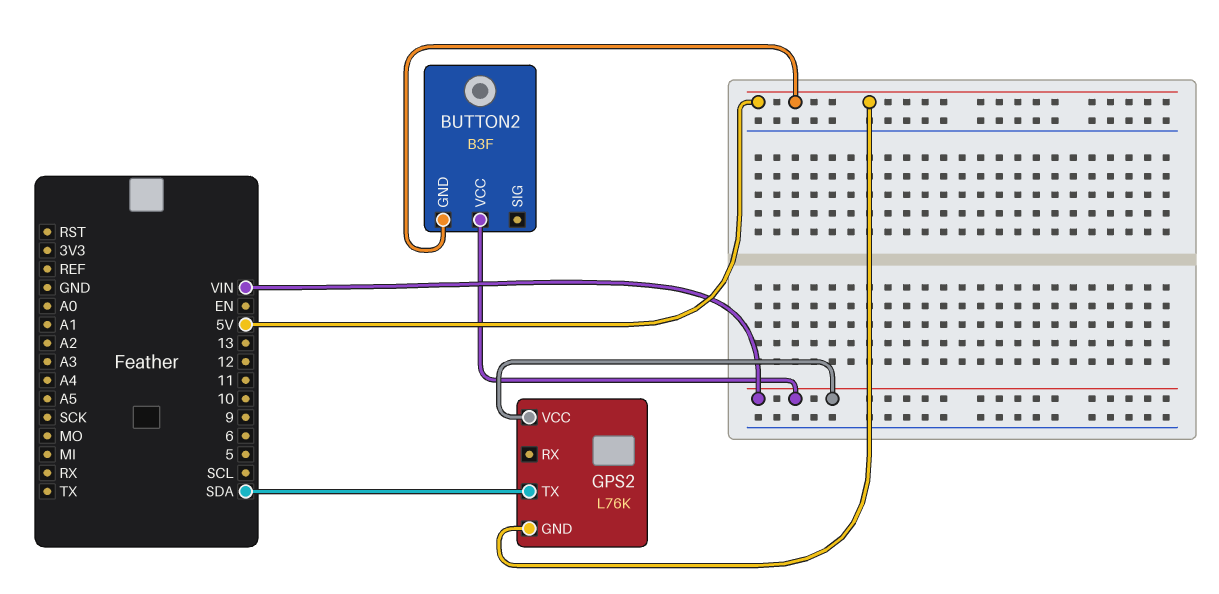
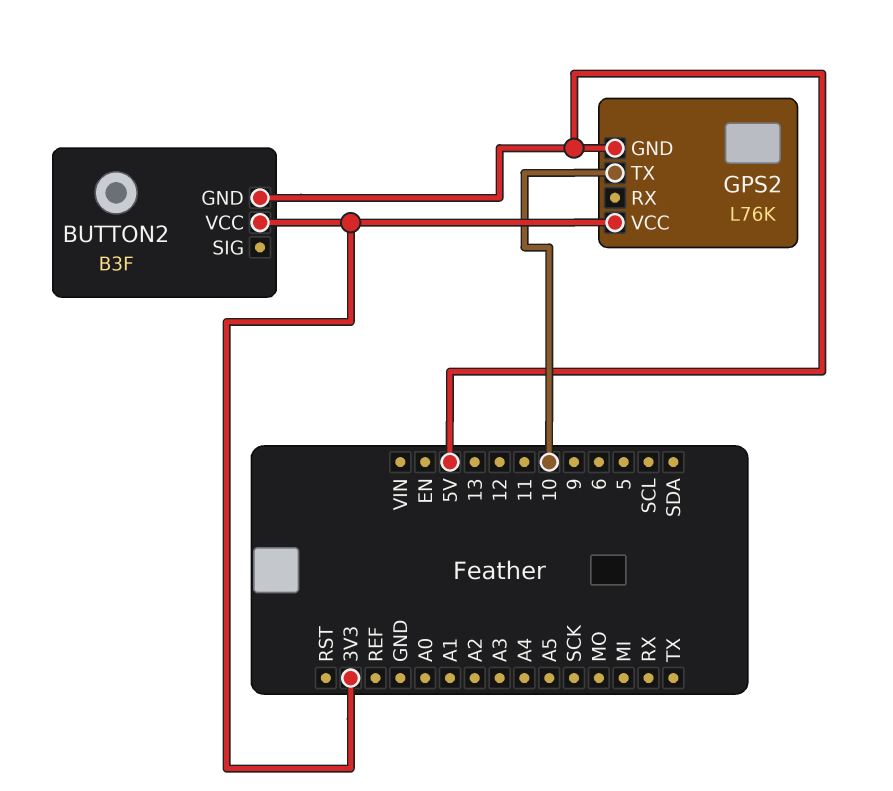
BUTTON2 pin VCC: VIN -> 3V3
GPS2 pin TX: SDA -> 10
GPS2 pin VCC: VIN -> 3V3

